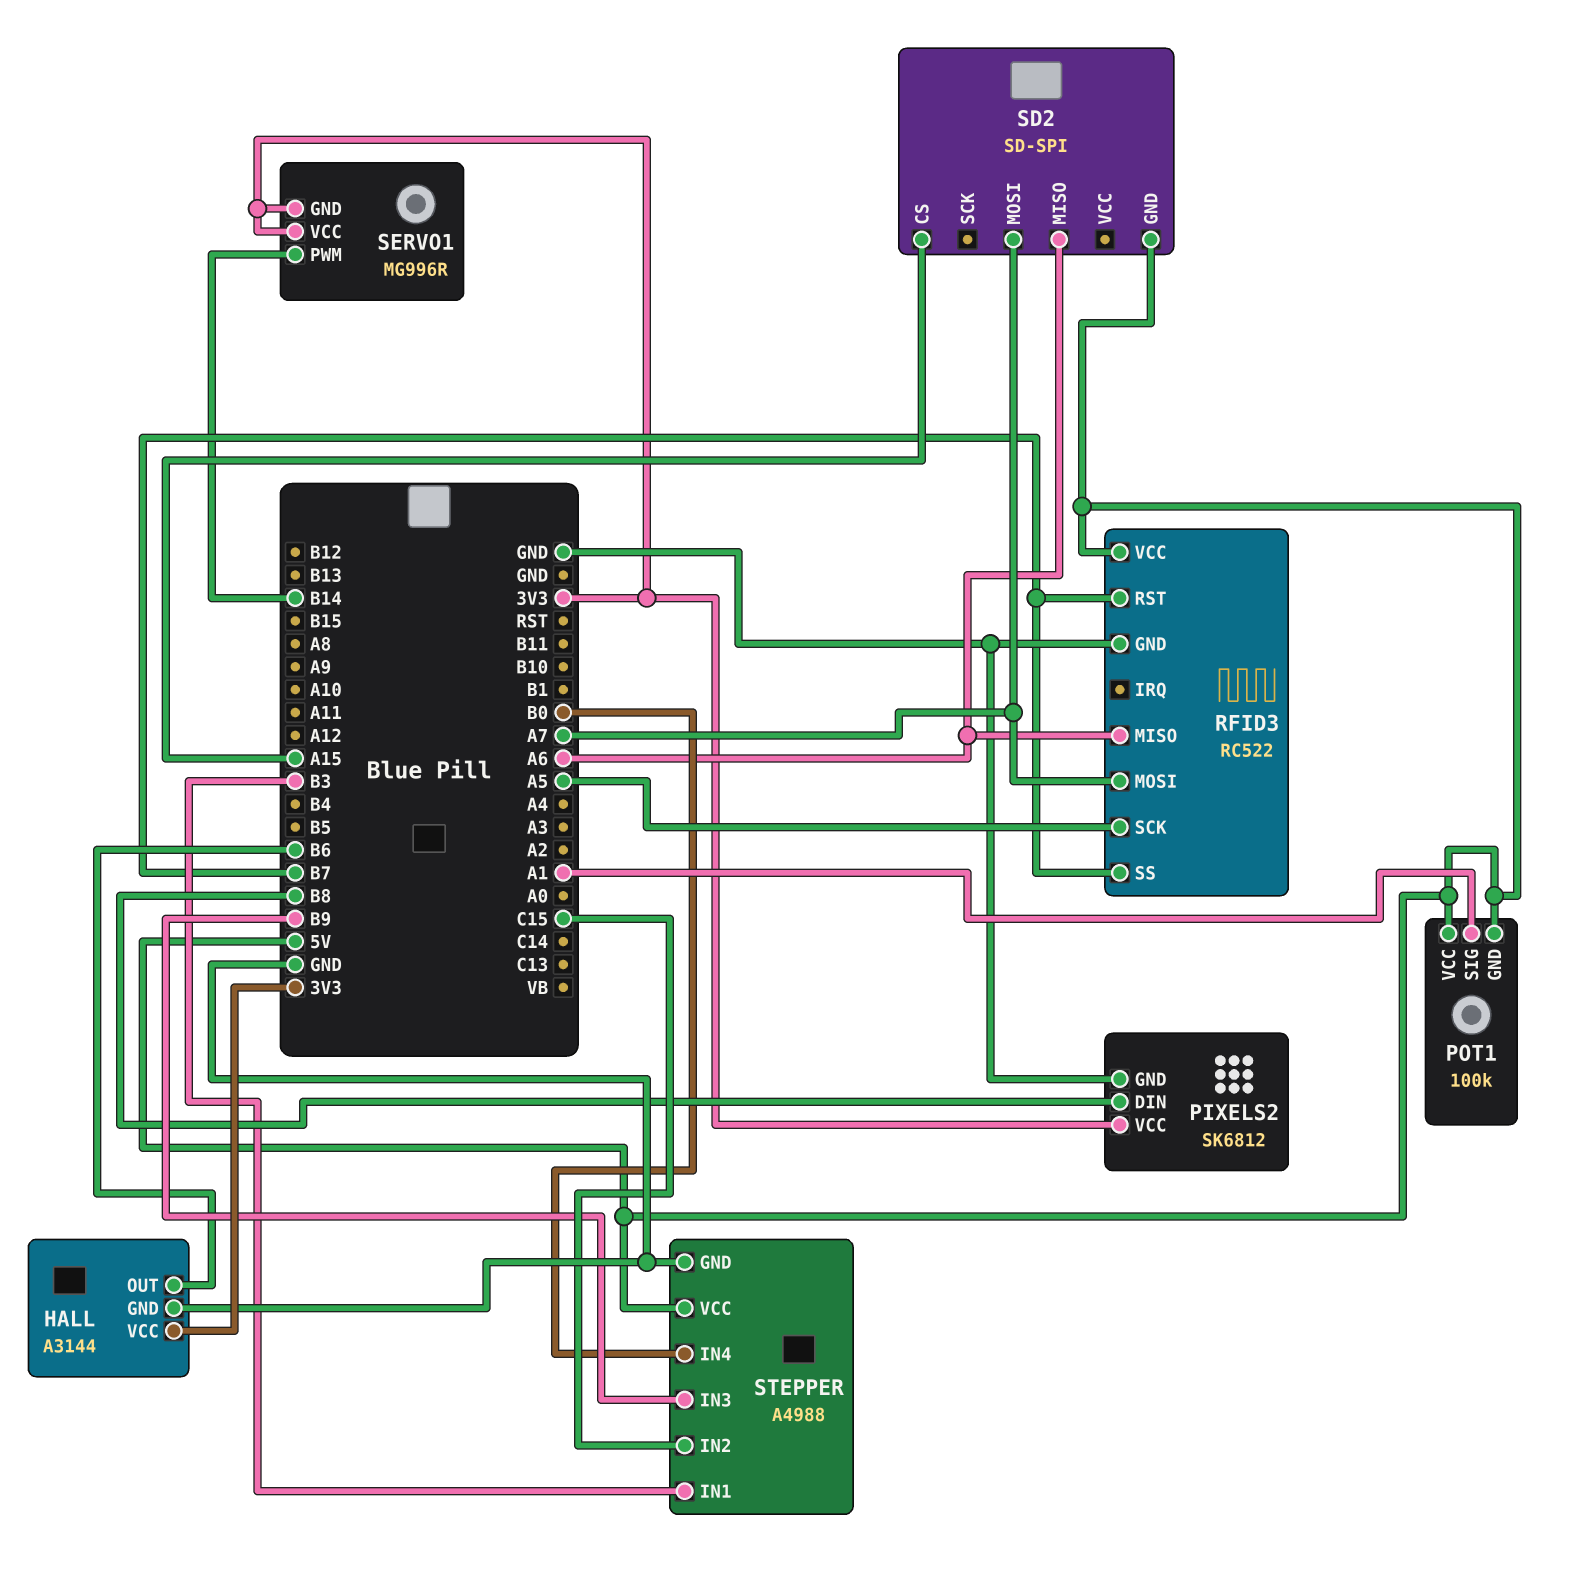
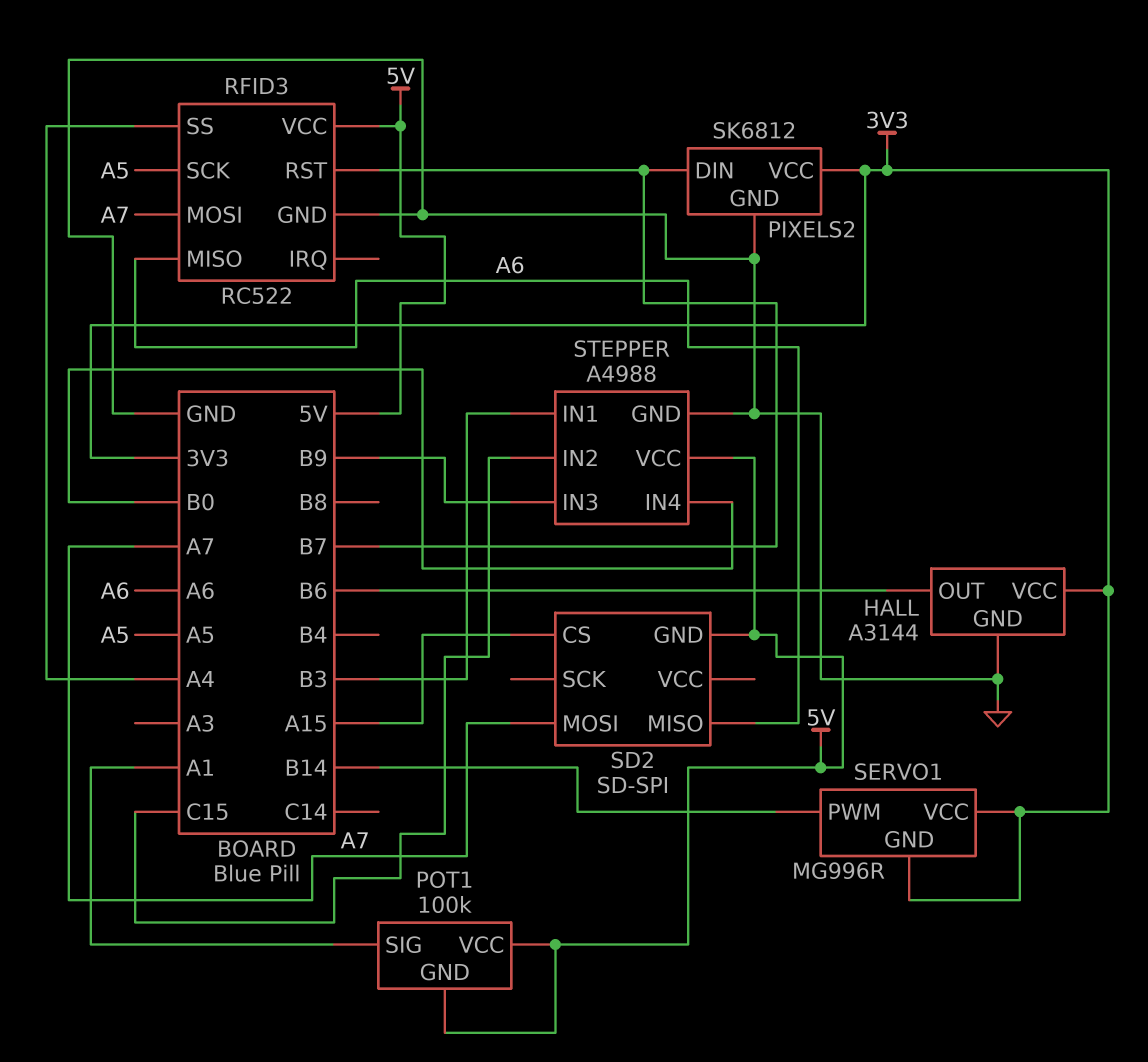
PIXELS2 pin DIN: B8 -> B7
RFID3 pin SS: B7 -> A4

